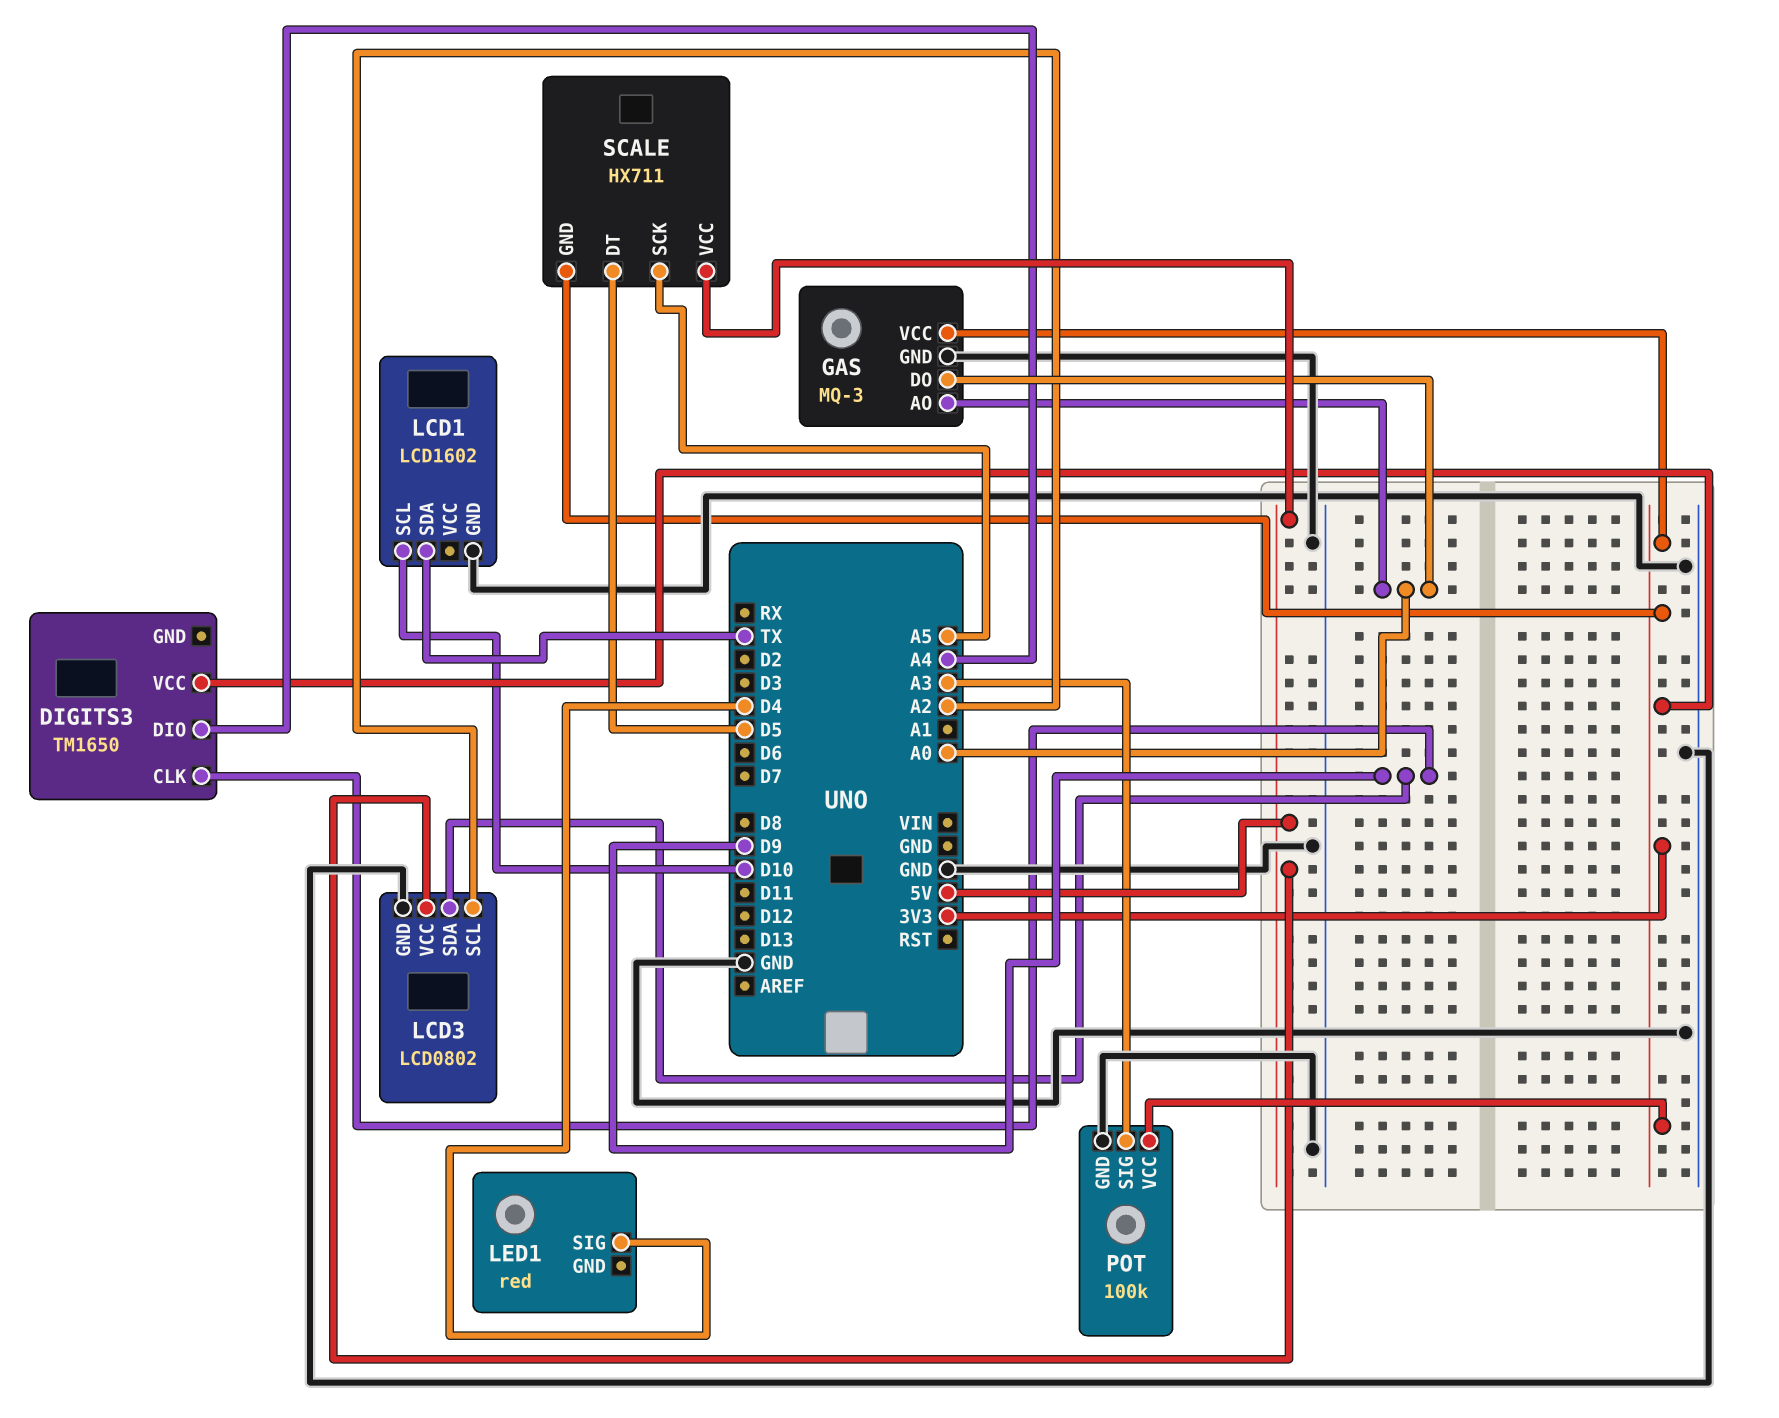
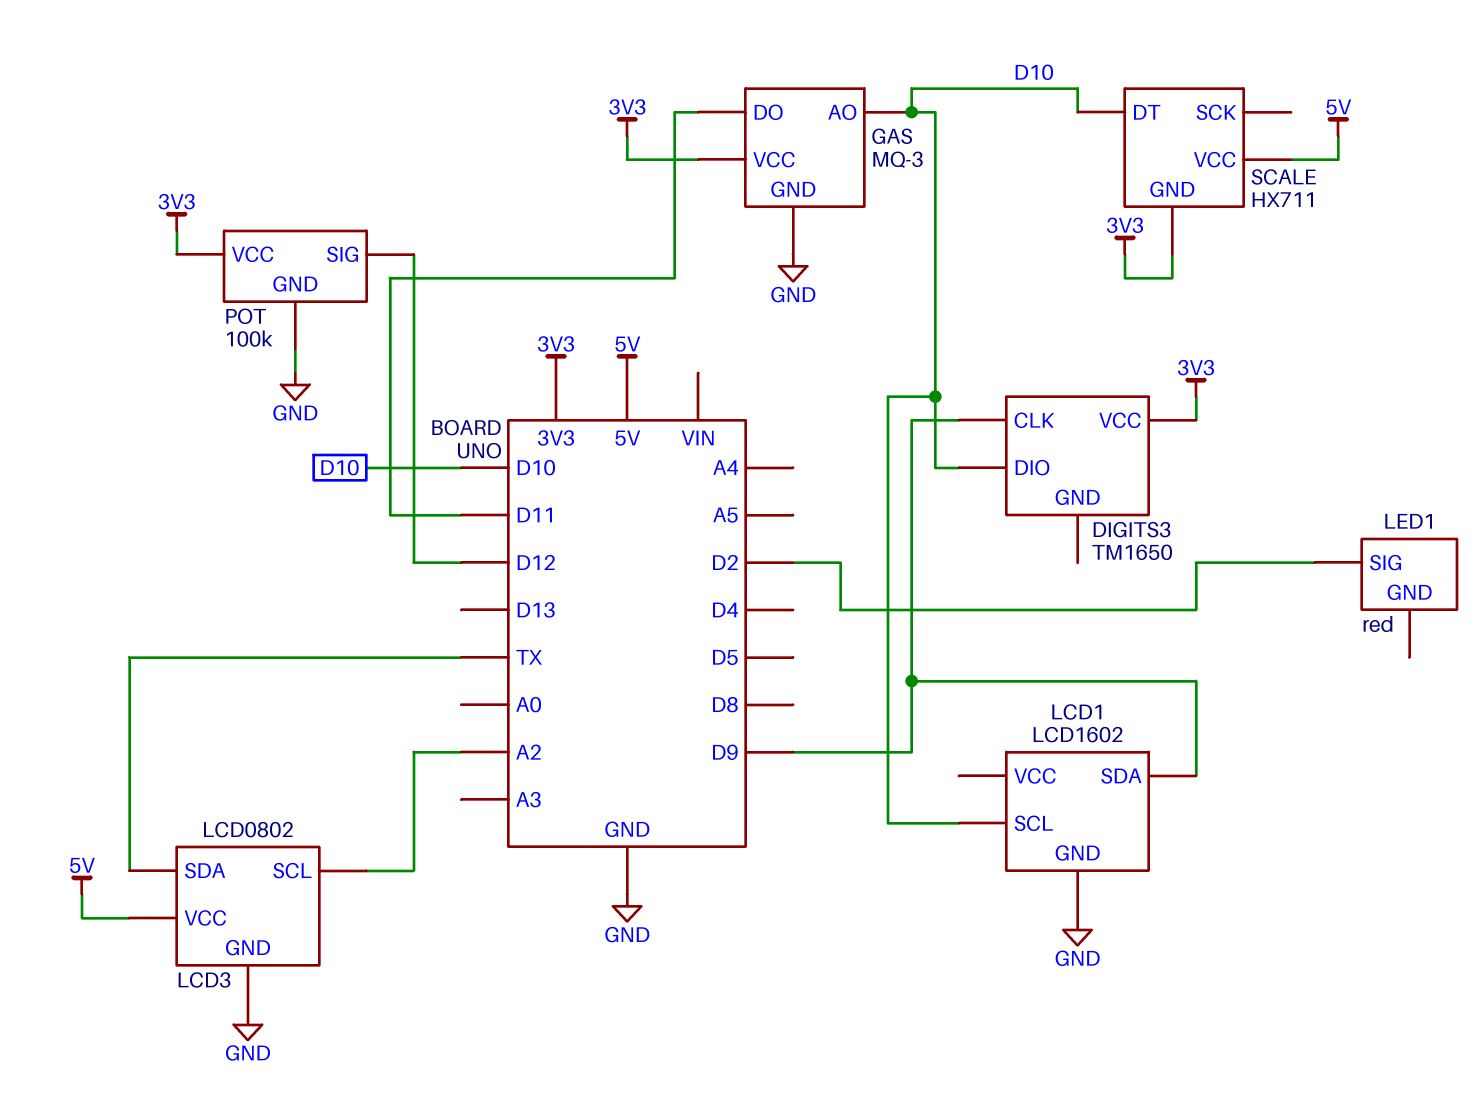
DIGITS3 pin DIO: A4 -> D10
GAS pin AO: A0 -> D10
GAS pin DO: A0 -> D11
LCD1 pin SDA: TX -> D9
LCD3 pin SDA: D9 -> TX
LED1 pin SIG: D4 -> D2
POT pin SIG: A3 -> D12
SCALE pin DT: D5 -> D10
SCALE pin SCK: A5 -> none

